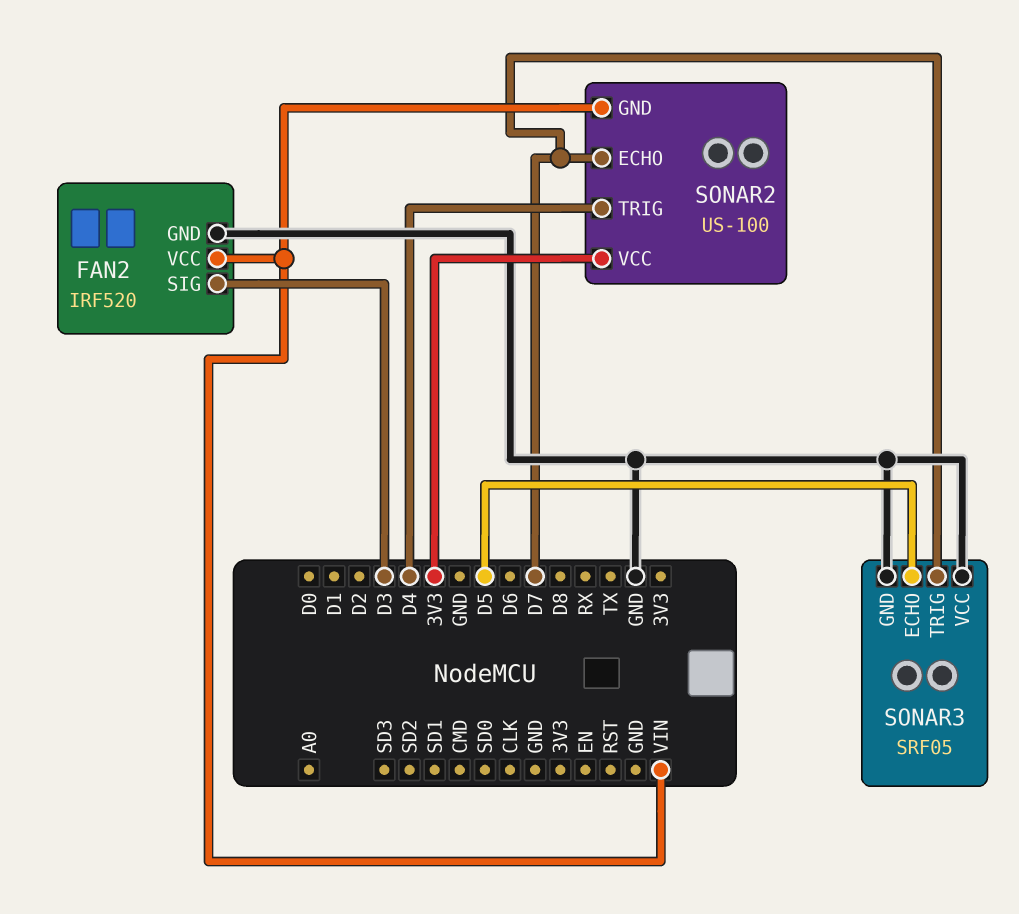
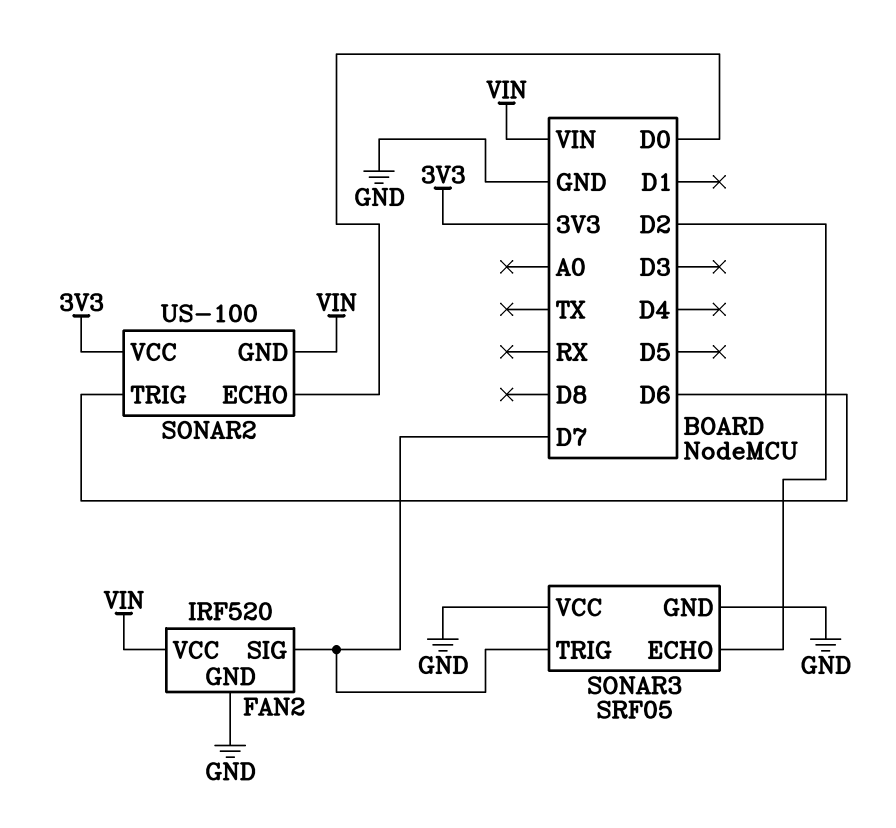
FAN2 pin SIG: D3 -> D7
SONAR2 pin ECHO: D7 -> D0
SONAR2 pin TRIG: D4 -> D6
SONAR3 pin ECHO: D5 -> D2

